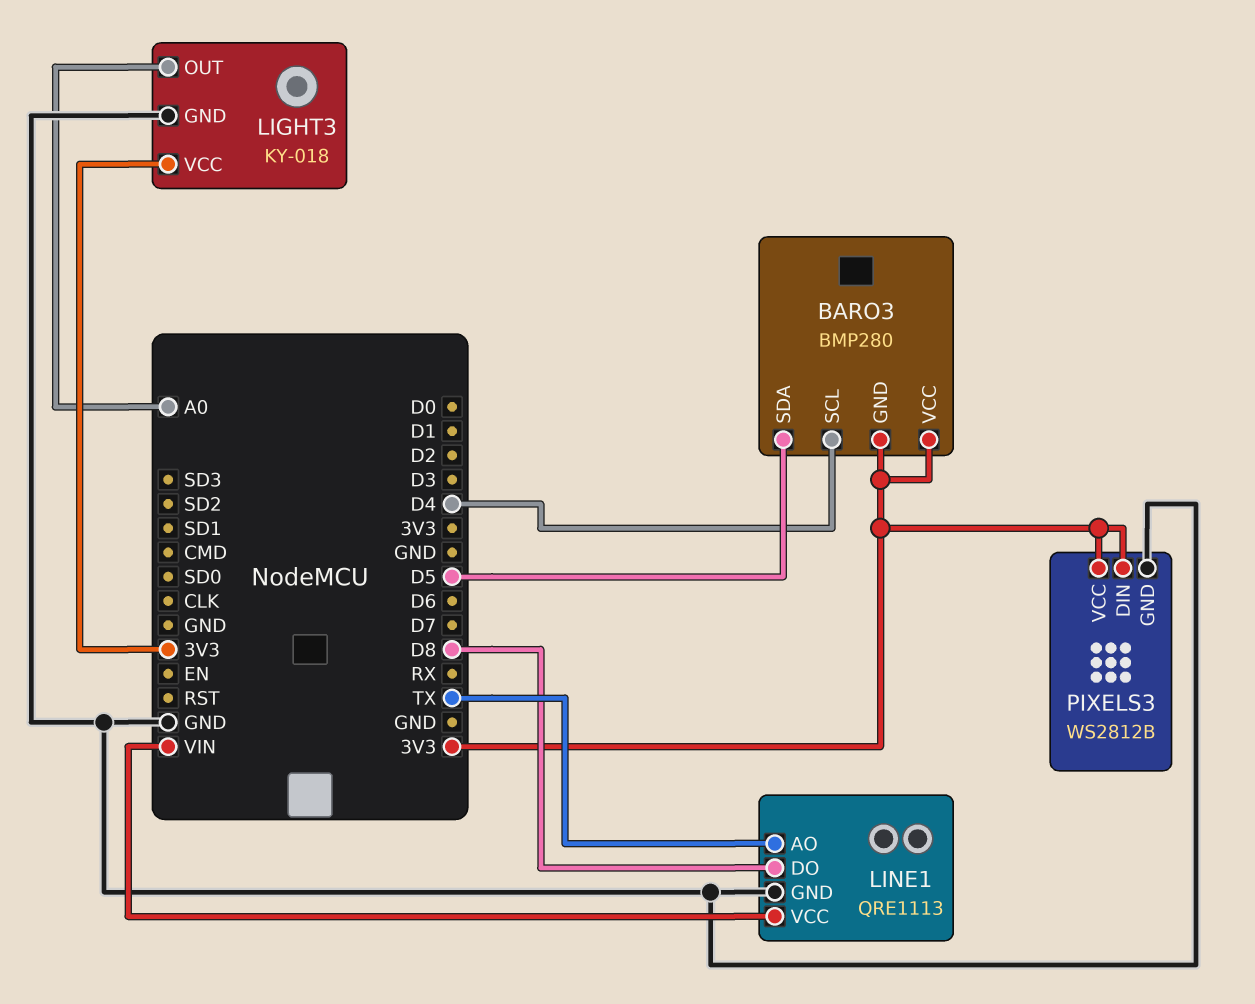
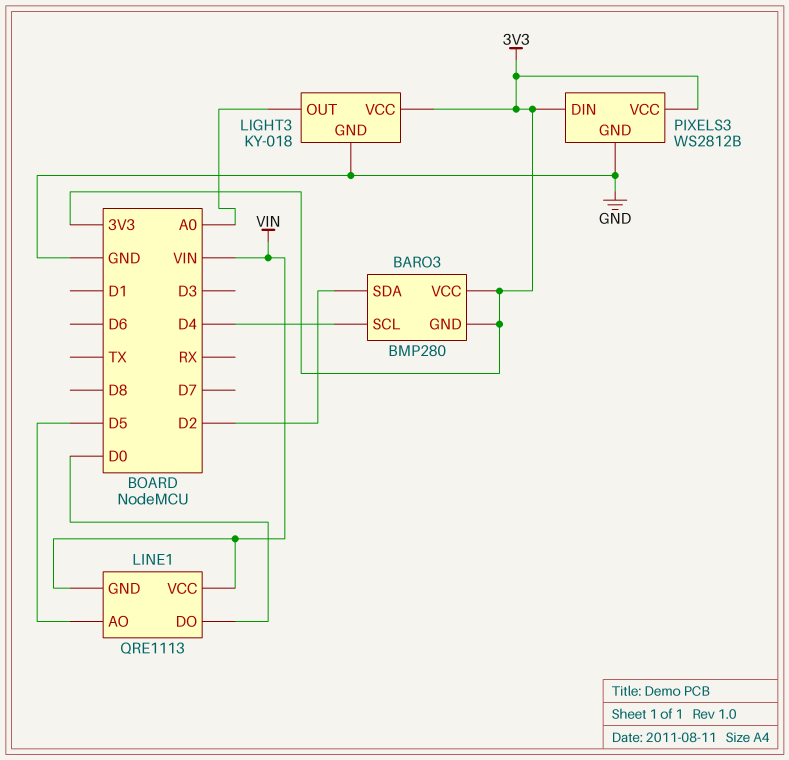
BARO3 pin SDA: D5 -> D2
LINE1 pin AO: TX -> D5
LINE1 pin DO: D8 -> D0
LINE1 pin GND: GND -> VIN

